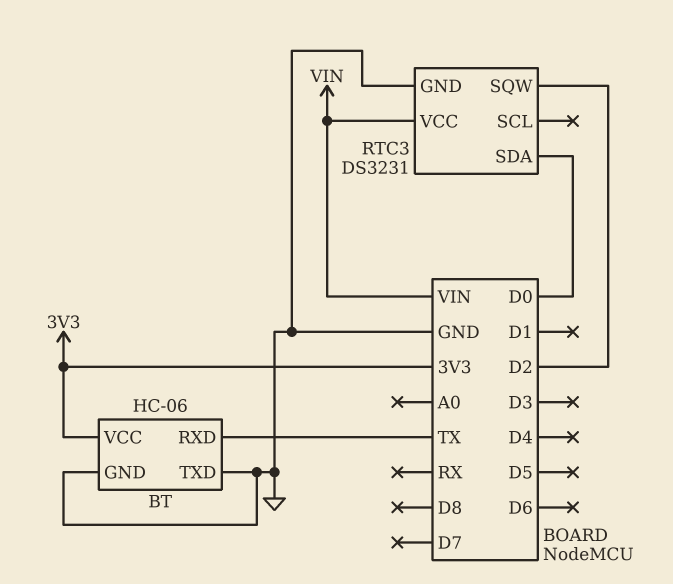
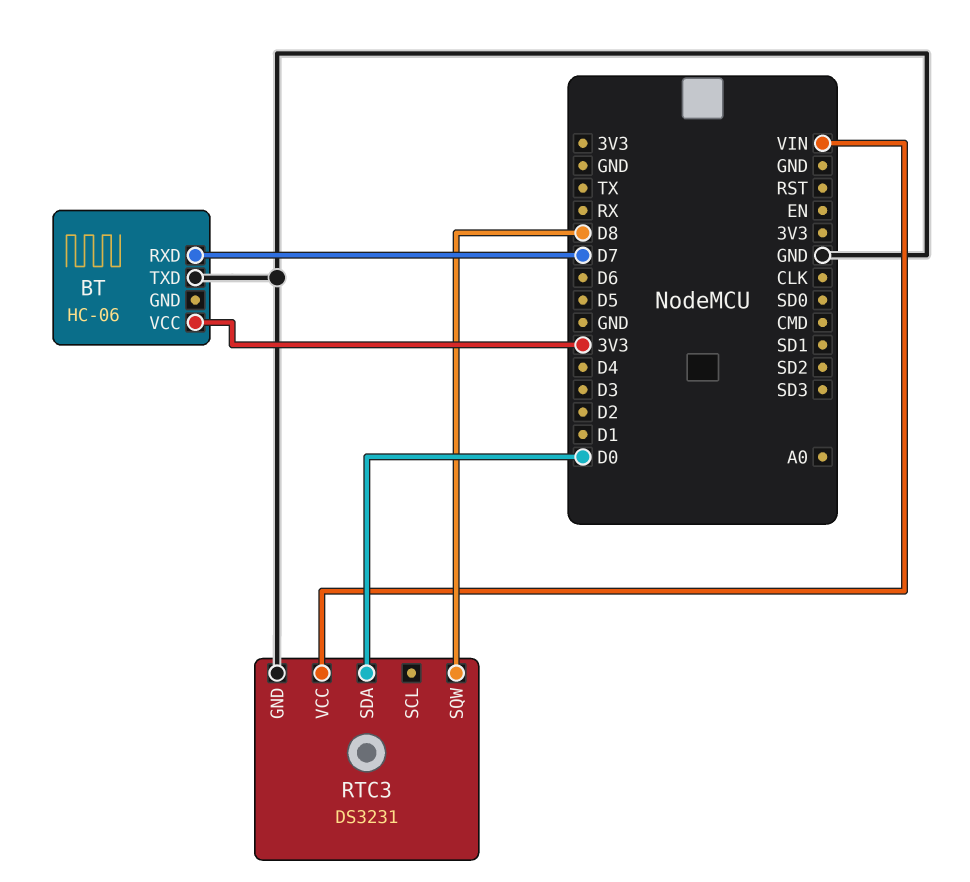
BT pin GND: GND -> none
BT pin RXD: TX -> D7
RTC3 pin SQW: D2 -> D8

